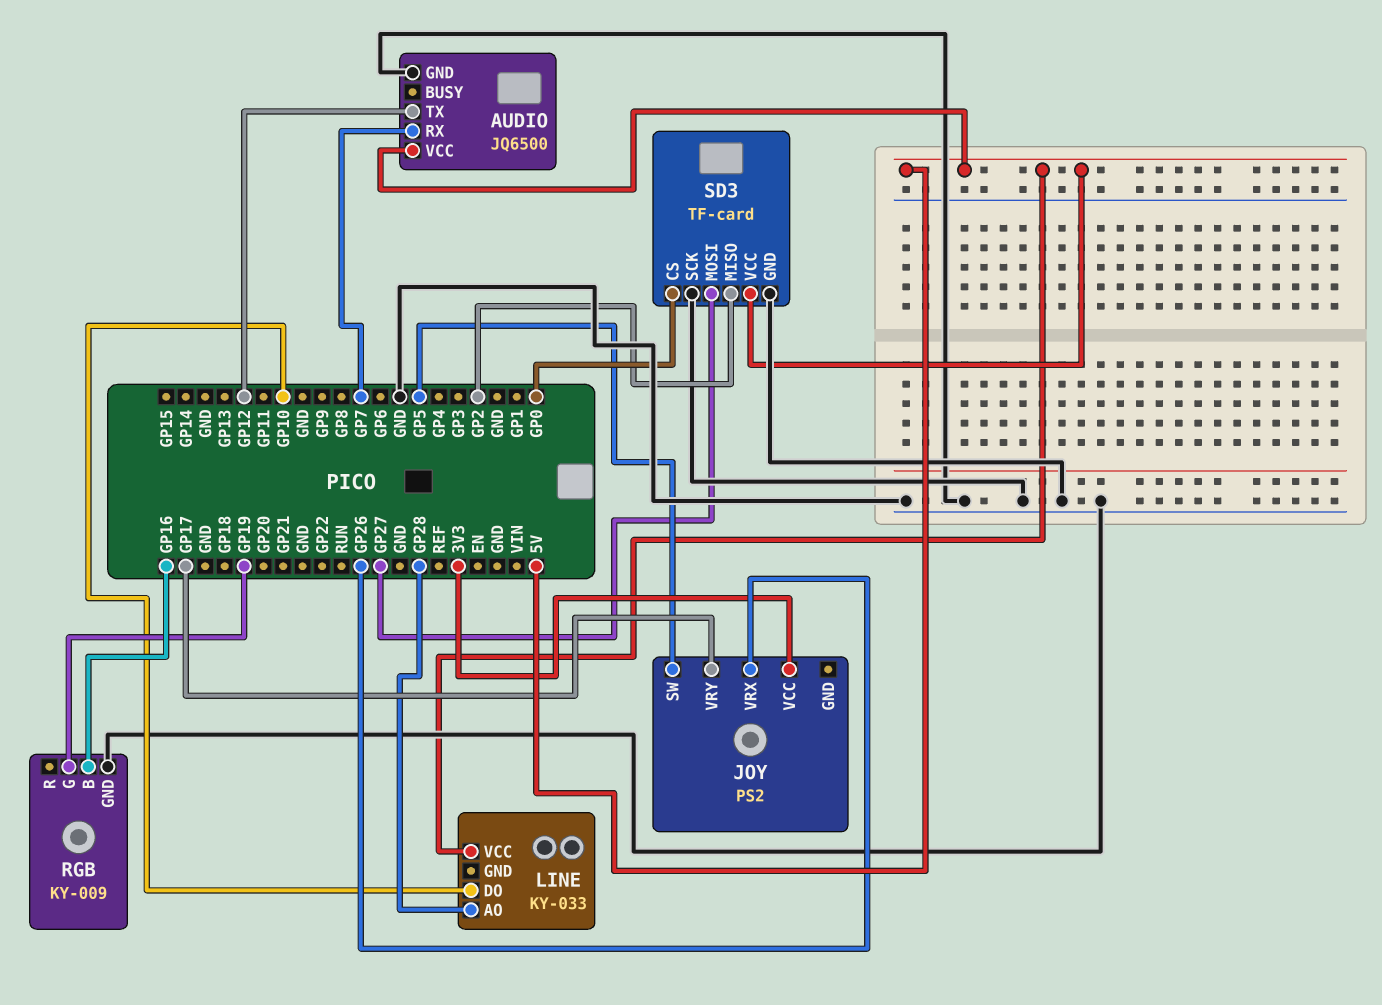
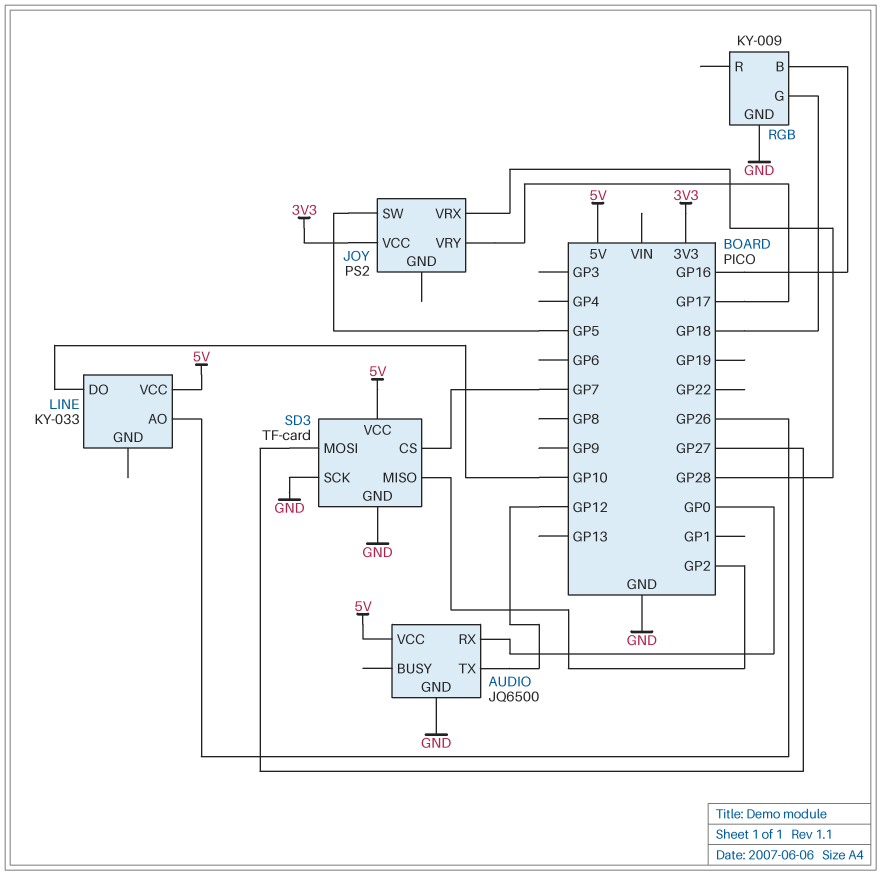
AUDIO pin RX: GP7 -> GP0
JOY pin VRX: GP26 -> GP28
LINE pin AO: GP28 -> GP26
RGB pin G: GP19 -> GP18
SD3 pin CS: GP0 -> GP7

